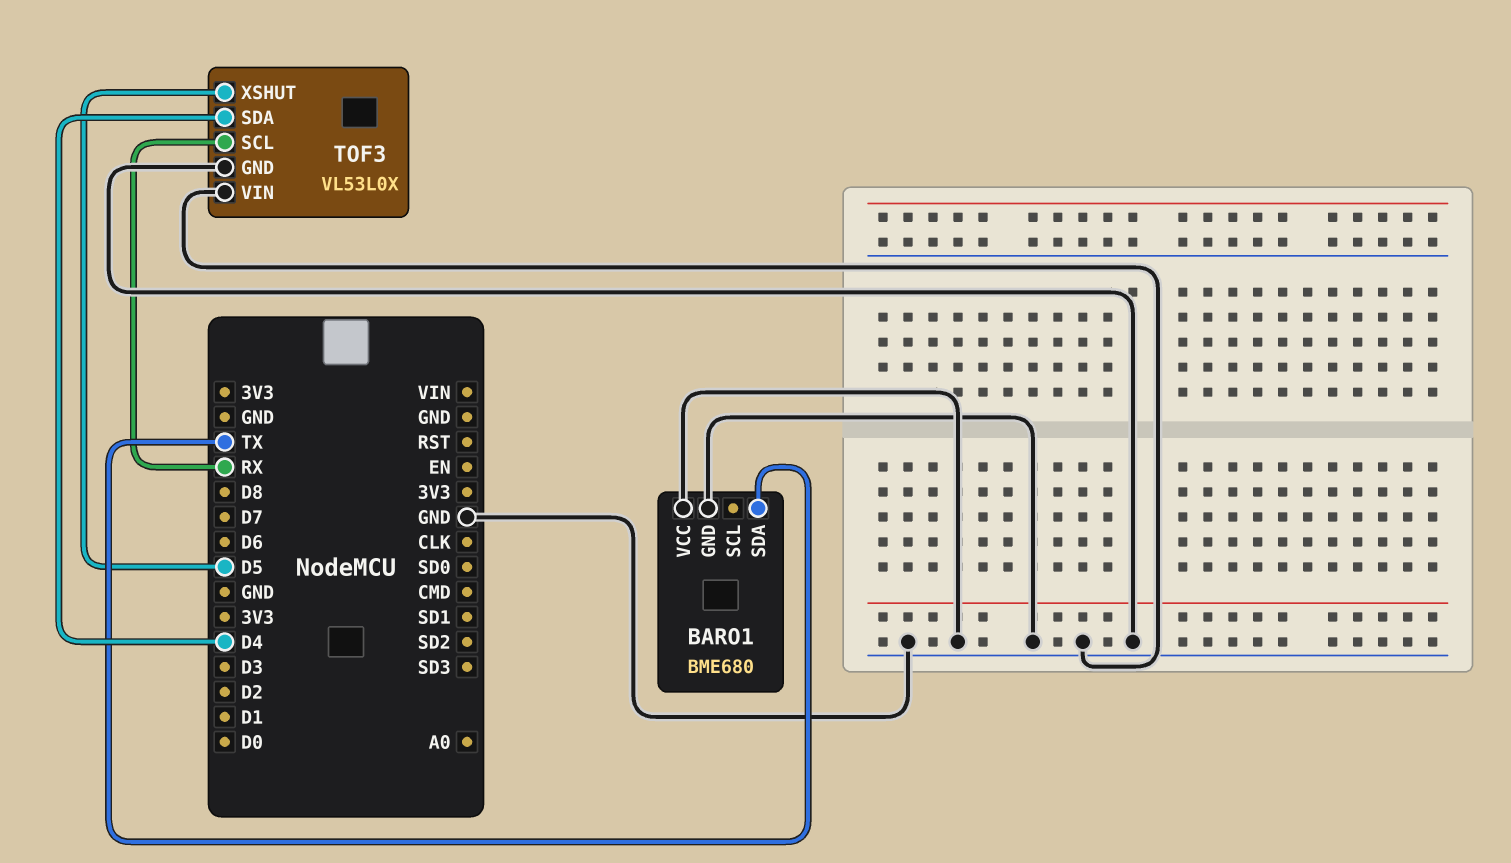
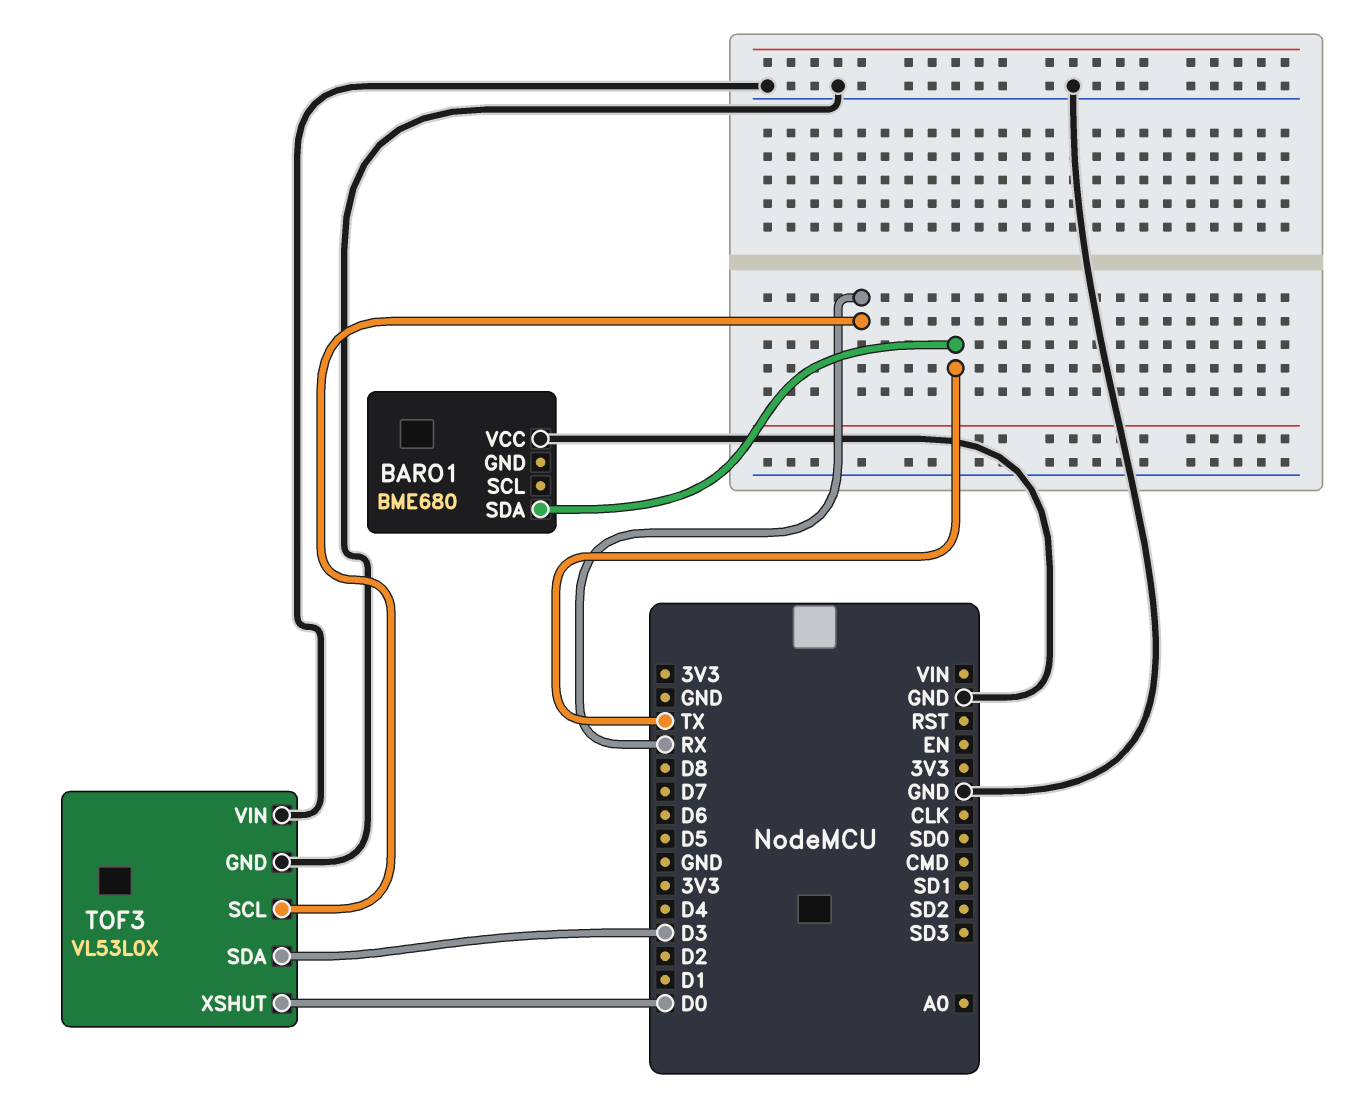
BARO1 pin GND: GND -> none
TOF3 pin SDA: D4 -> D3
TOF3 pin XSHUT: D5 -> D0

